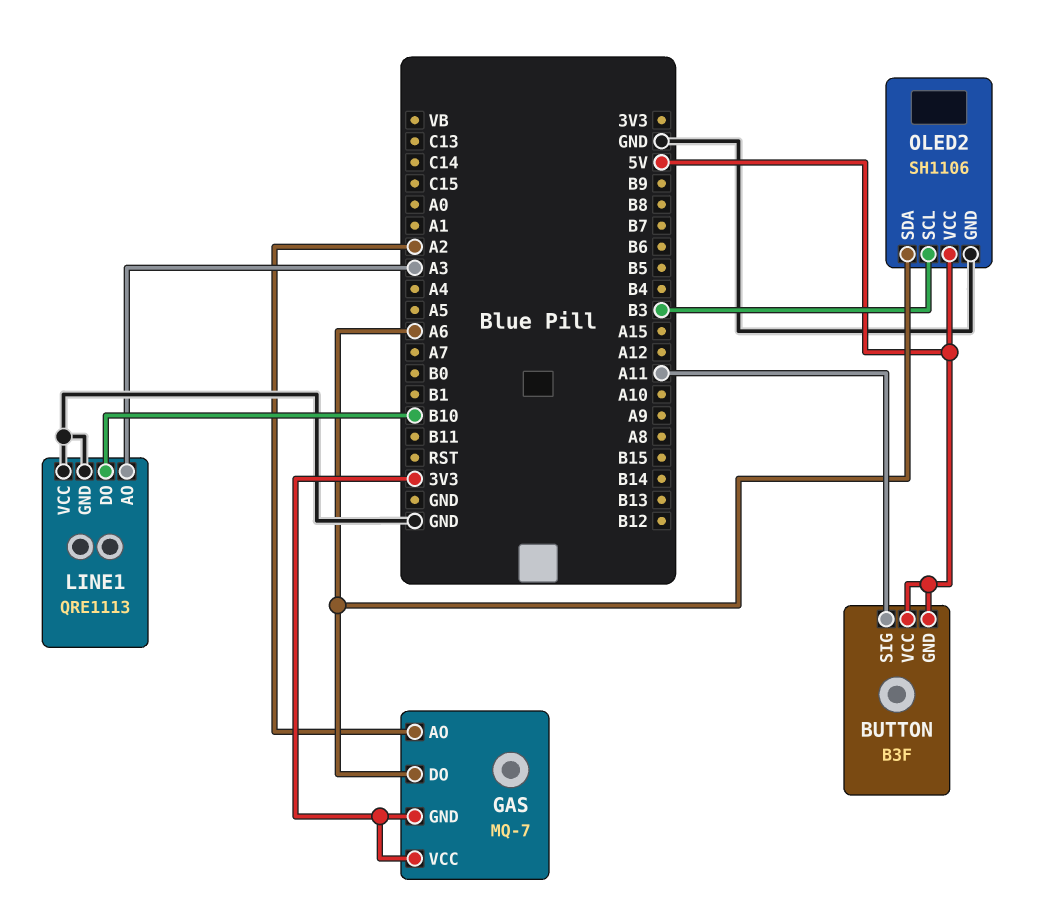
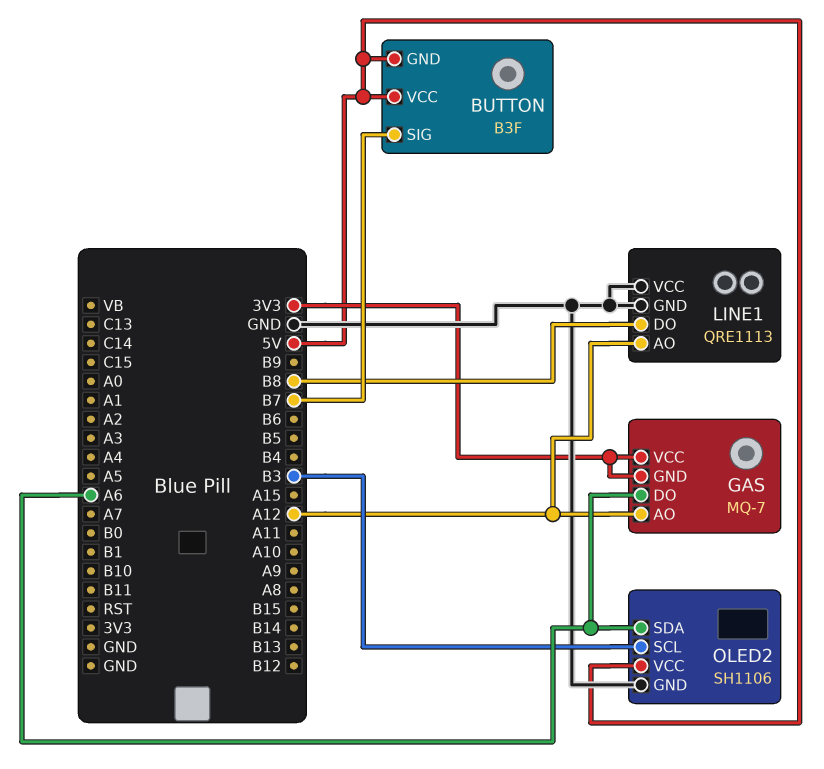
BUTTON pin SIG: A11 -> B7
GAS pin AO: A2 -> A12
LINE1 pin AO: A3 -> A12
LINE1 pin DO: B10 -> B8

